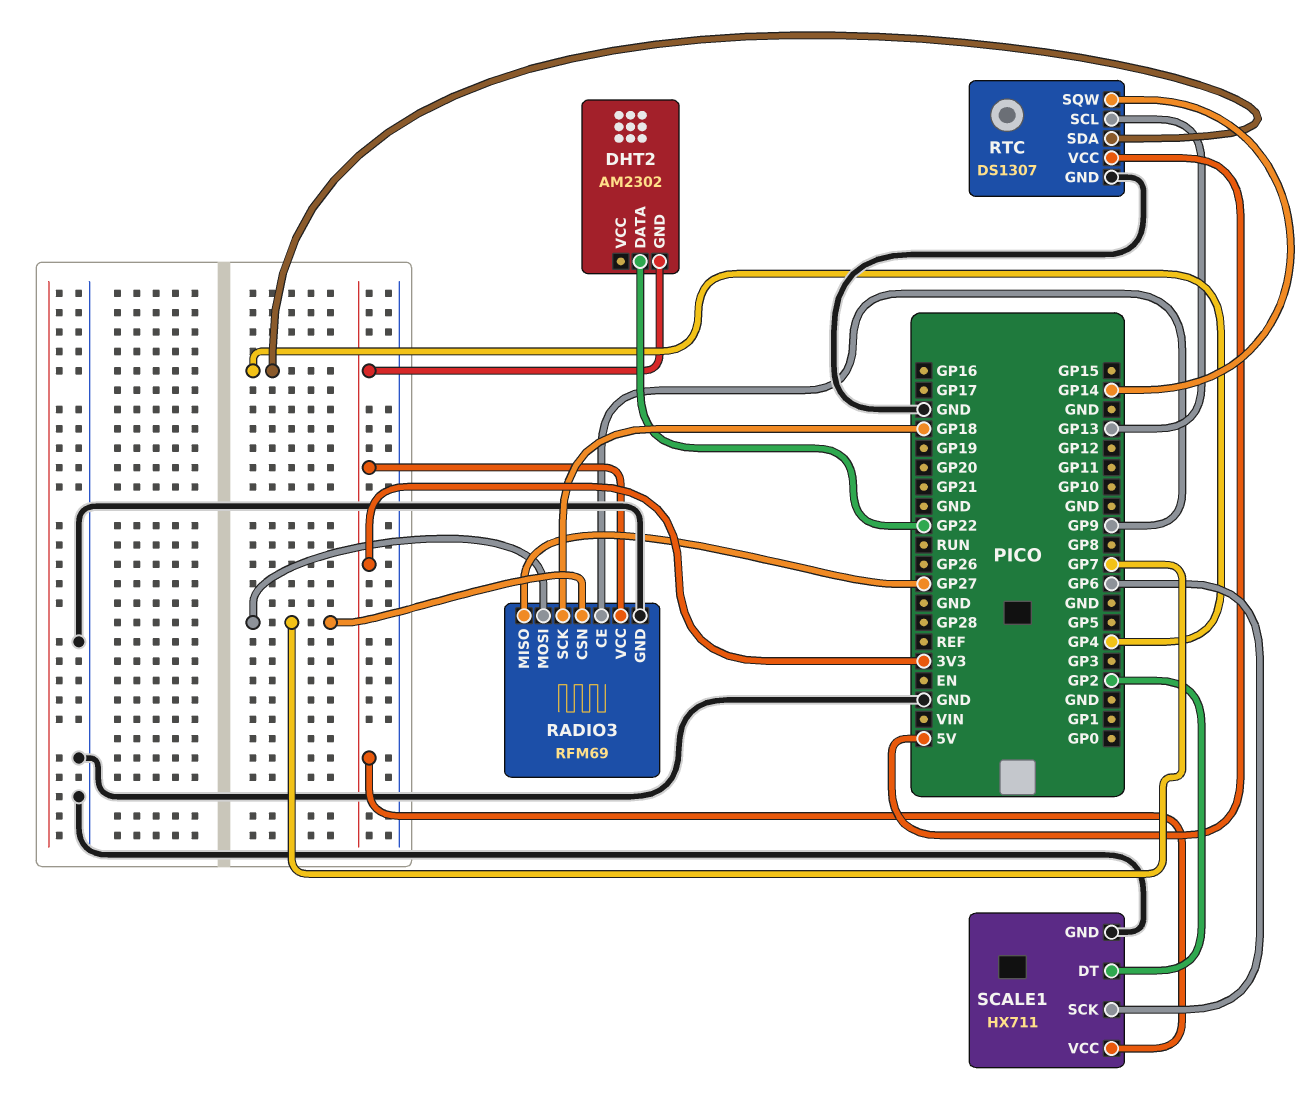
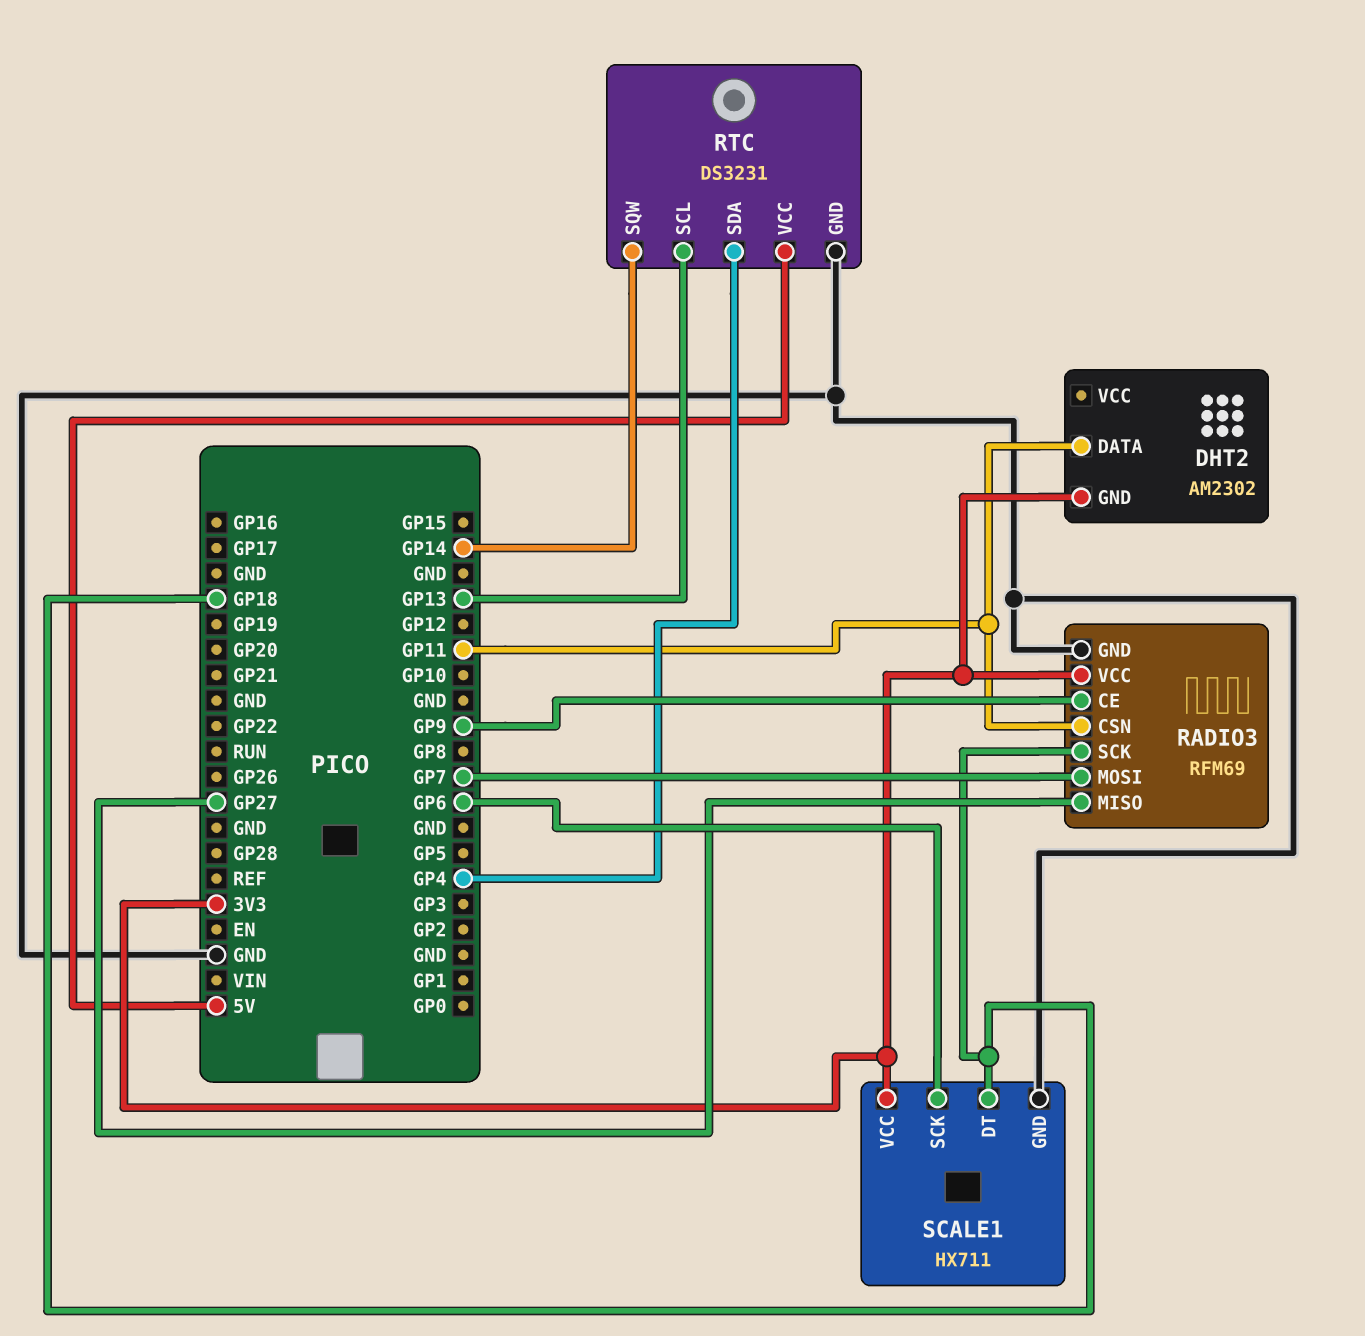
DHT2 pin DATA: GP22 -> GP11
RADIO3 pin CSN: GP7 -> GP11
RTC: DS1307 -> DS3231
SCALE1 pin DT: GP2 -> GP18

